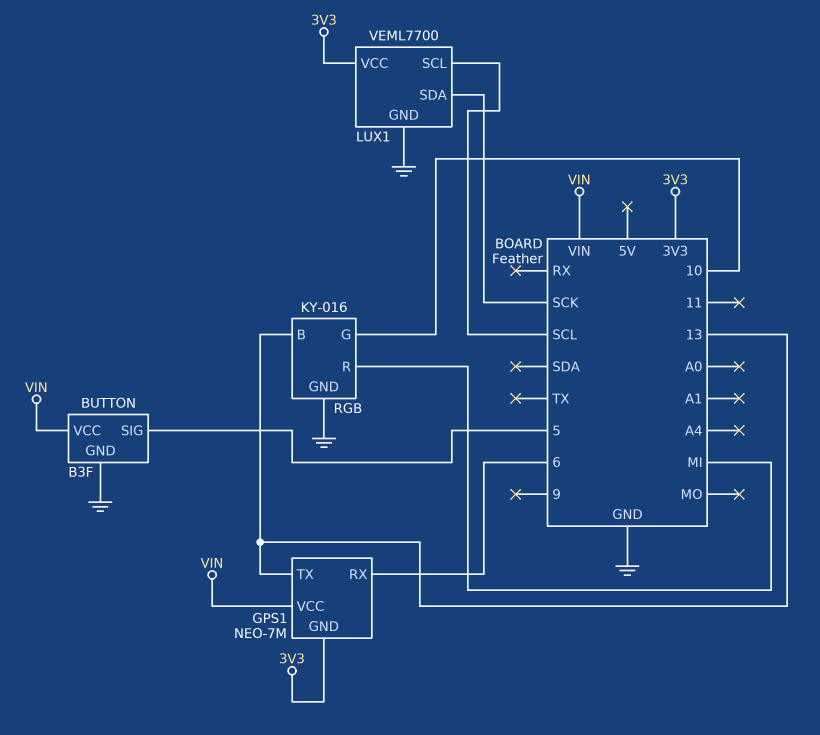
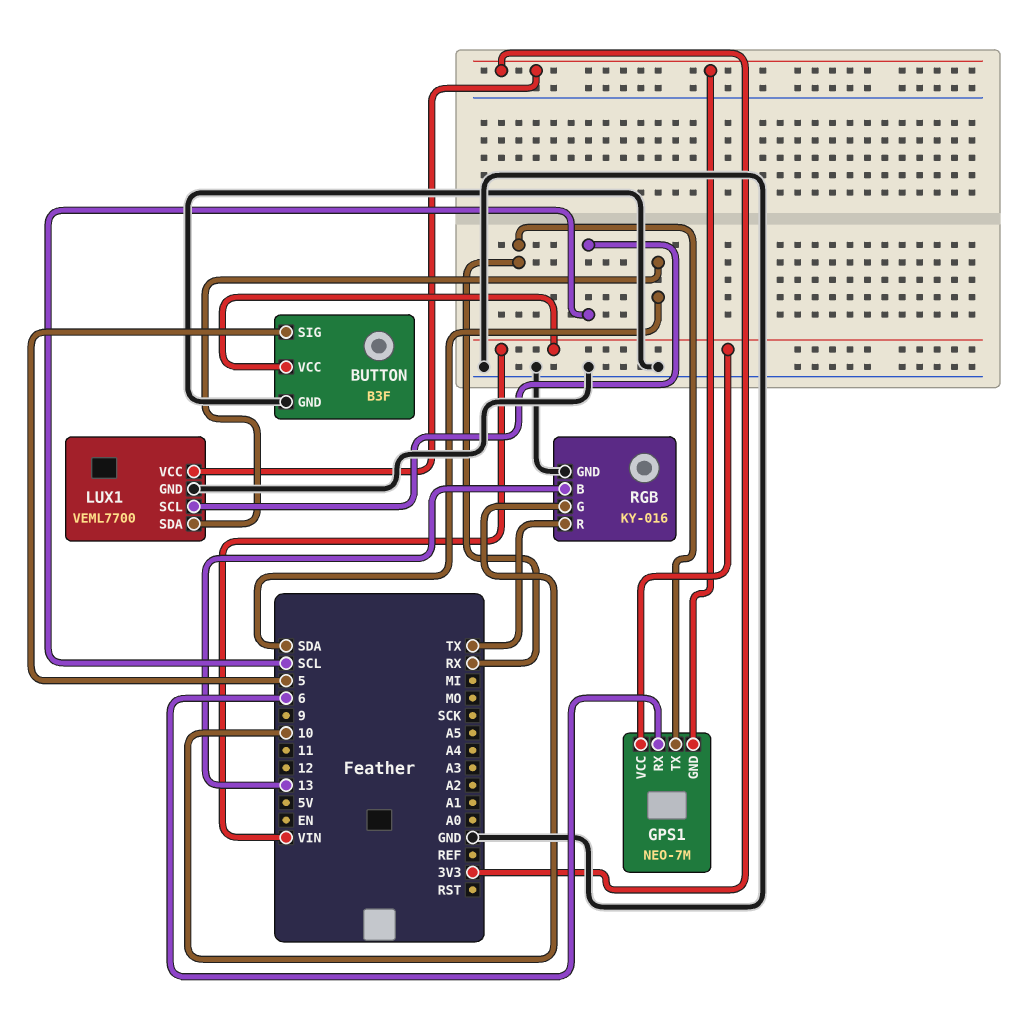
GPS1 pin TX: 13 -> RX
LUX1 pin SDA: SCK -> SDA
RGB pin R: MI -> TX

